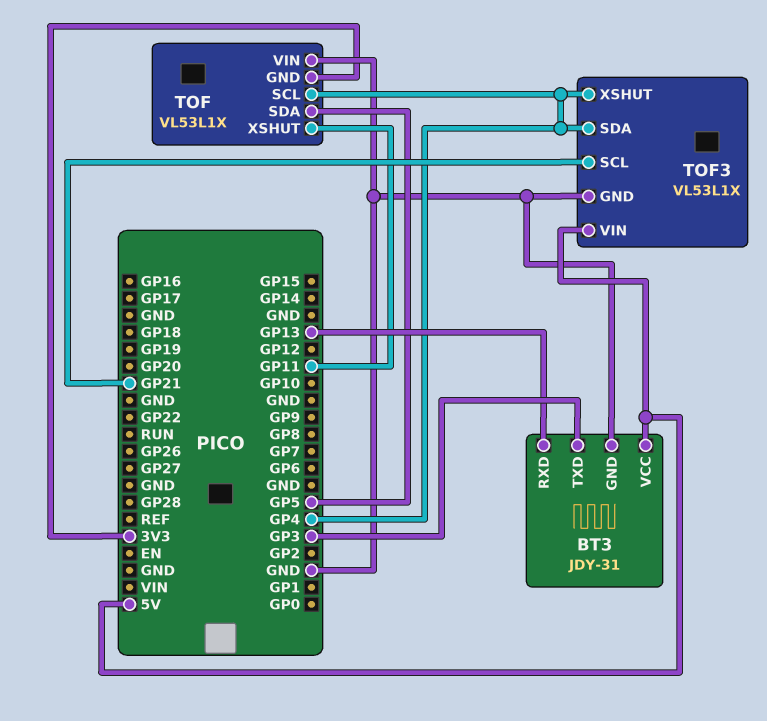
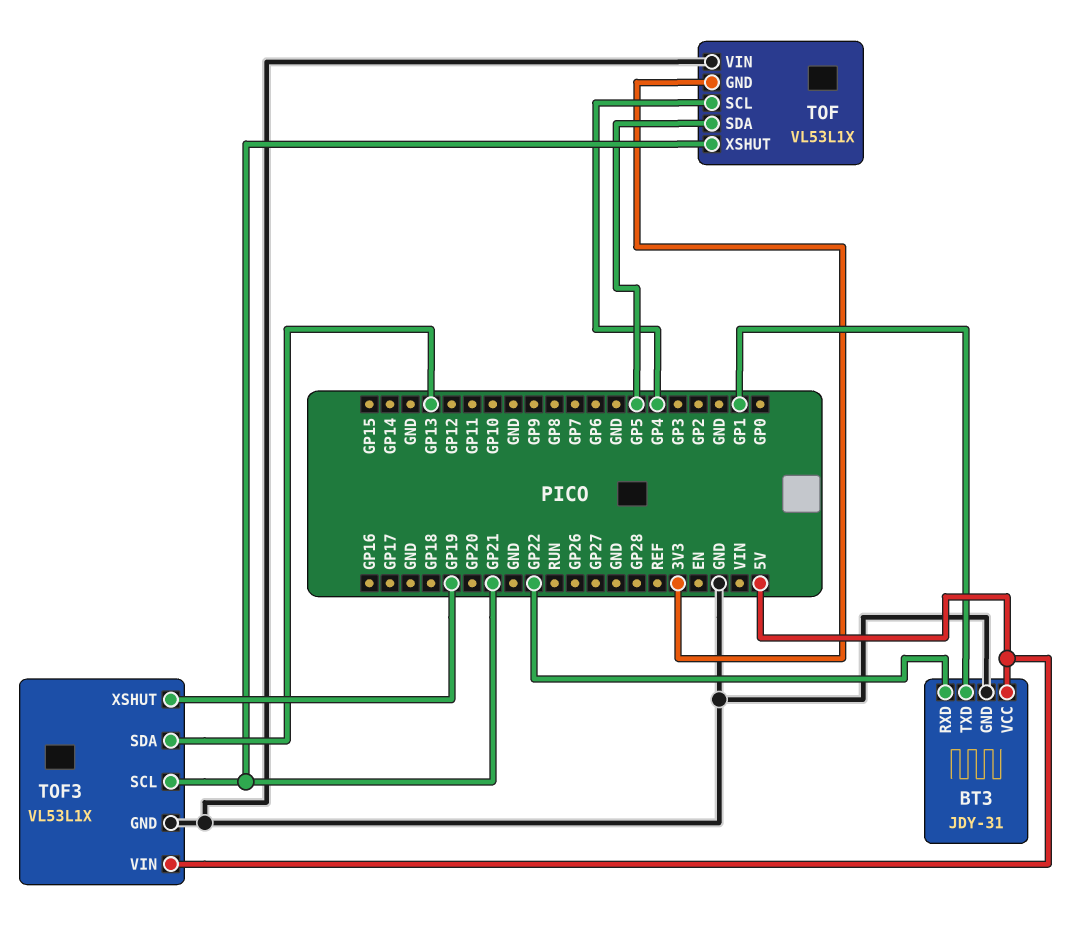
BT3 pin RXD: GP13 -> GP22
BT3 pin TXD: GP3 -> GP1
TOF pin XSHUT: GP11 -> GP21
TOF3 pin SDA: GP4 -> GP13
TOF3 pin XSHUT: GP4 -> GP19

